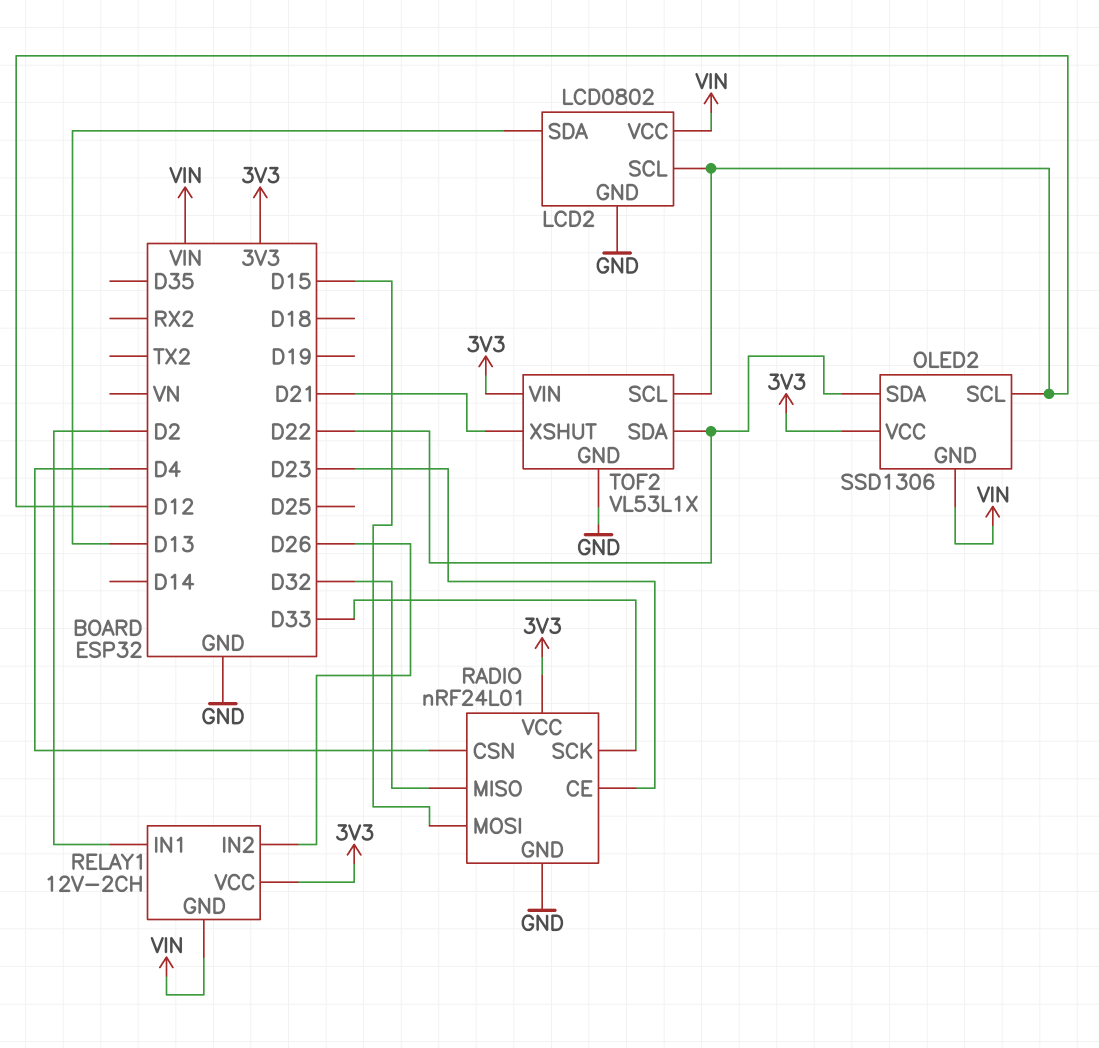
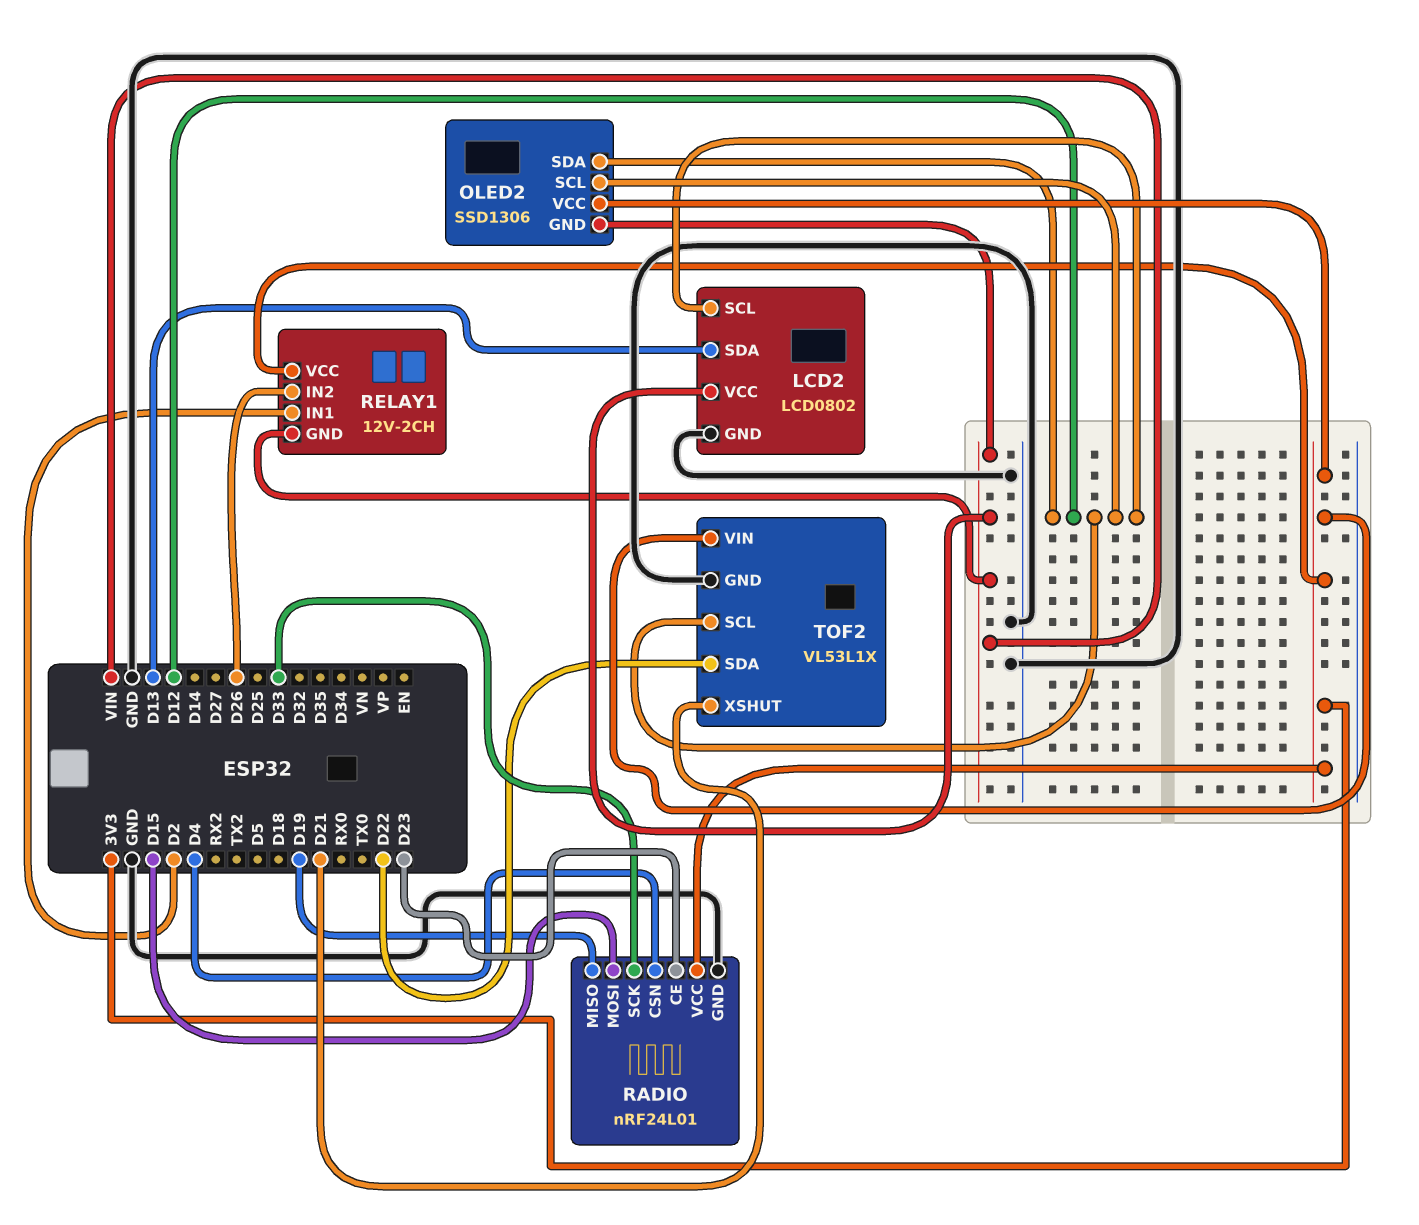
OLED2 pin SDA: D22 -> D12
RADIO pin MISO: D32 -> D19

